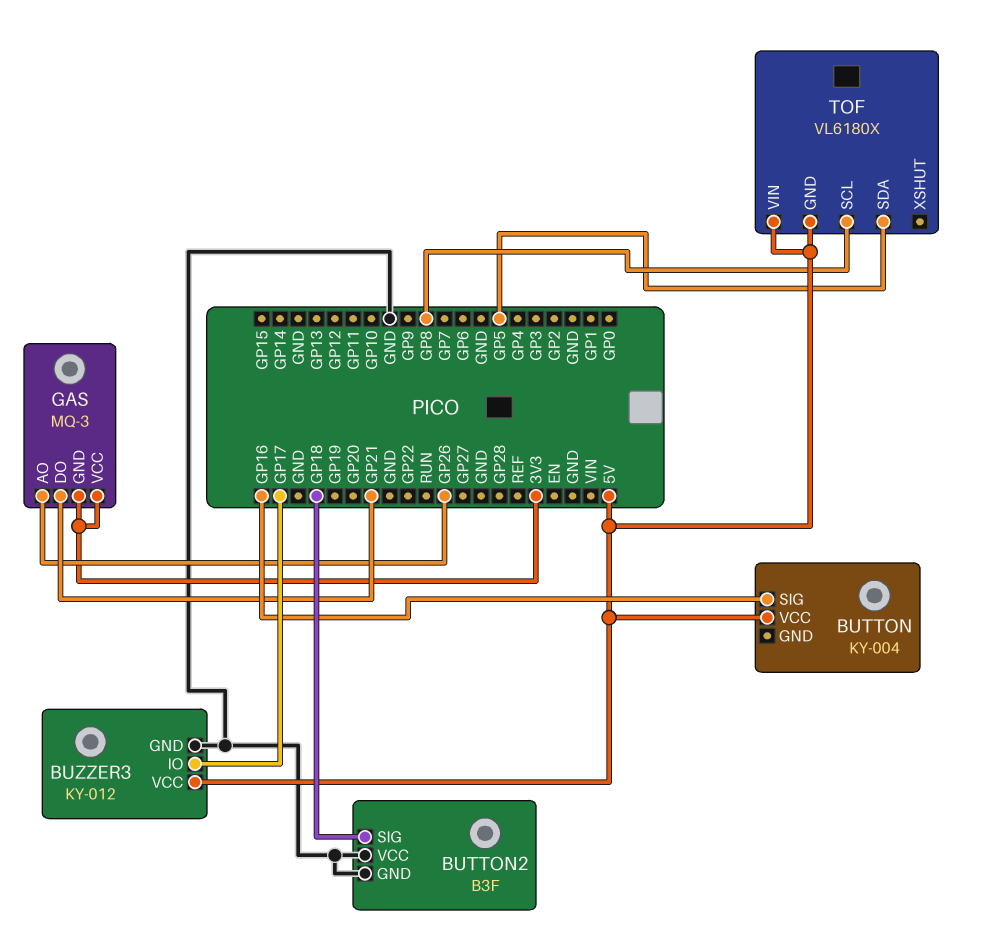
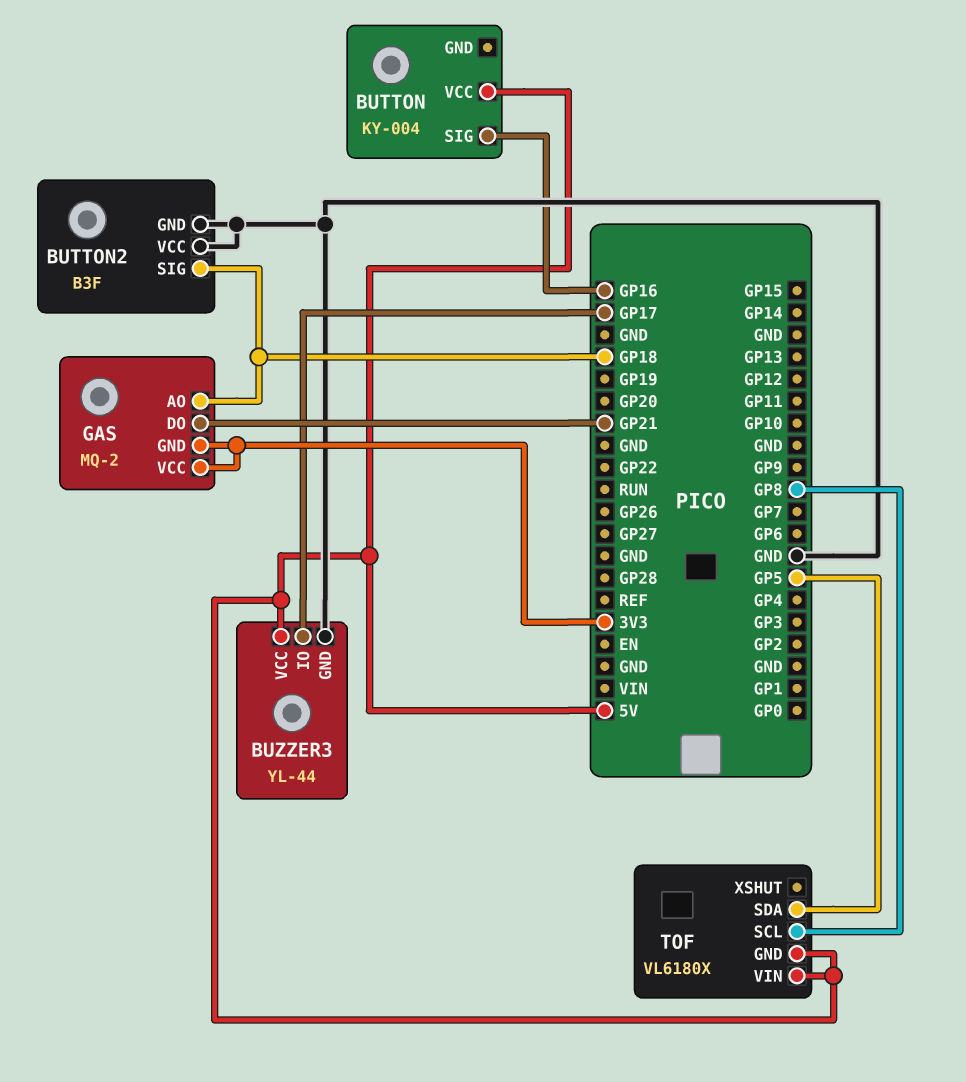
BUZZER3: KY-012 -> YL-44
GAS: MQ-3 -> MQ-2
GAS pin AO: GP26 -> GP18

